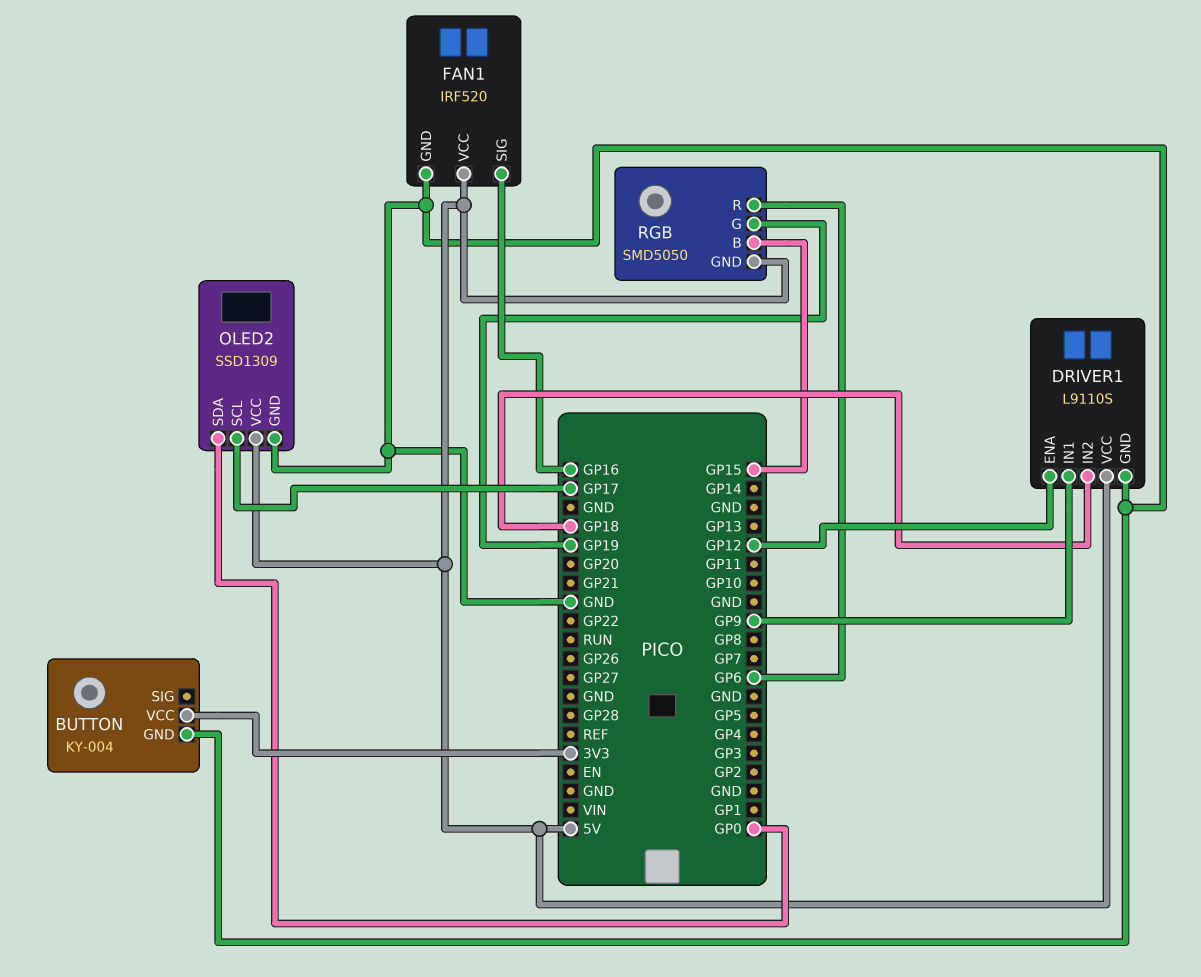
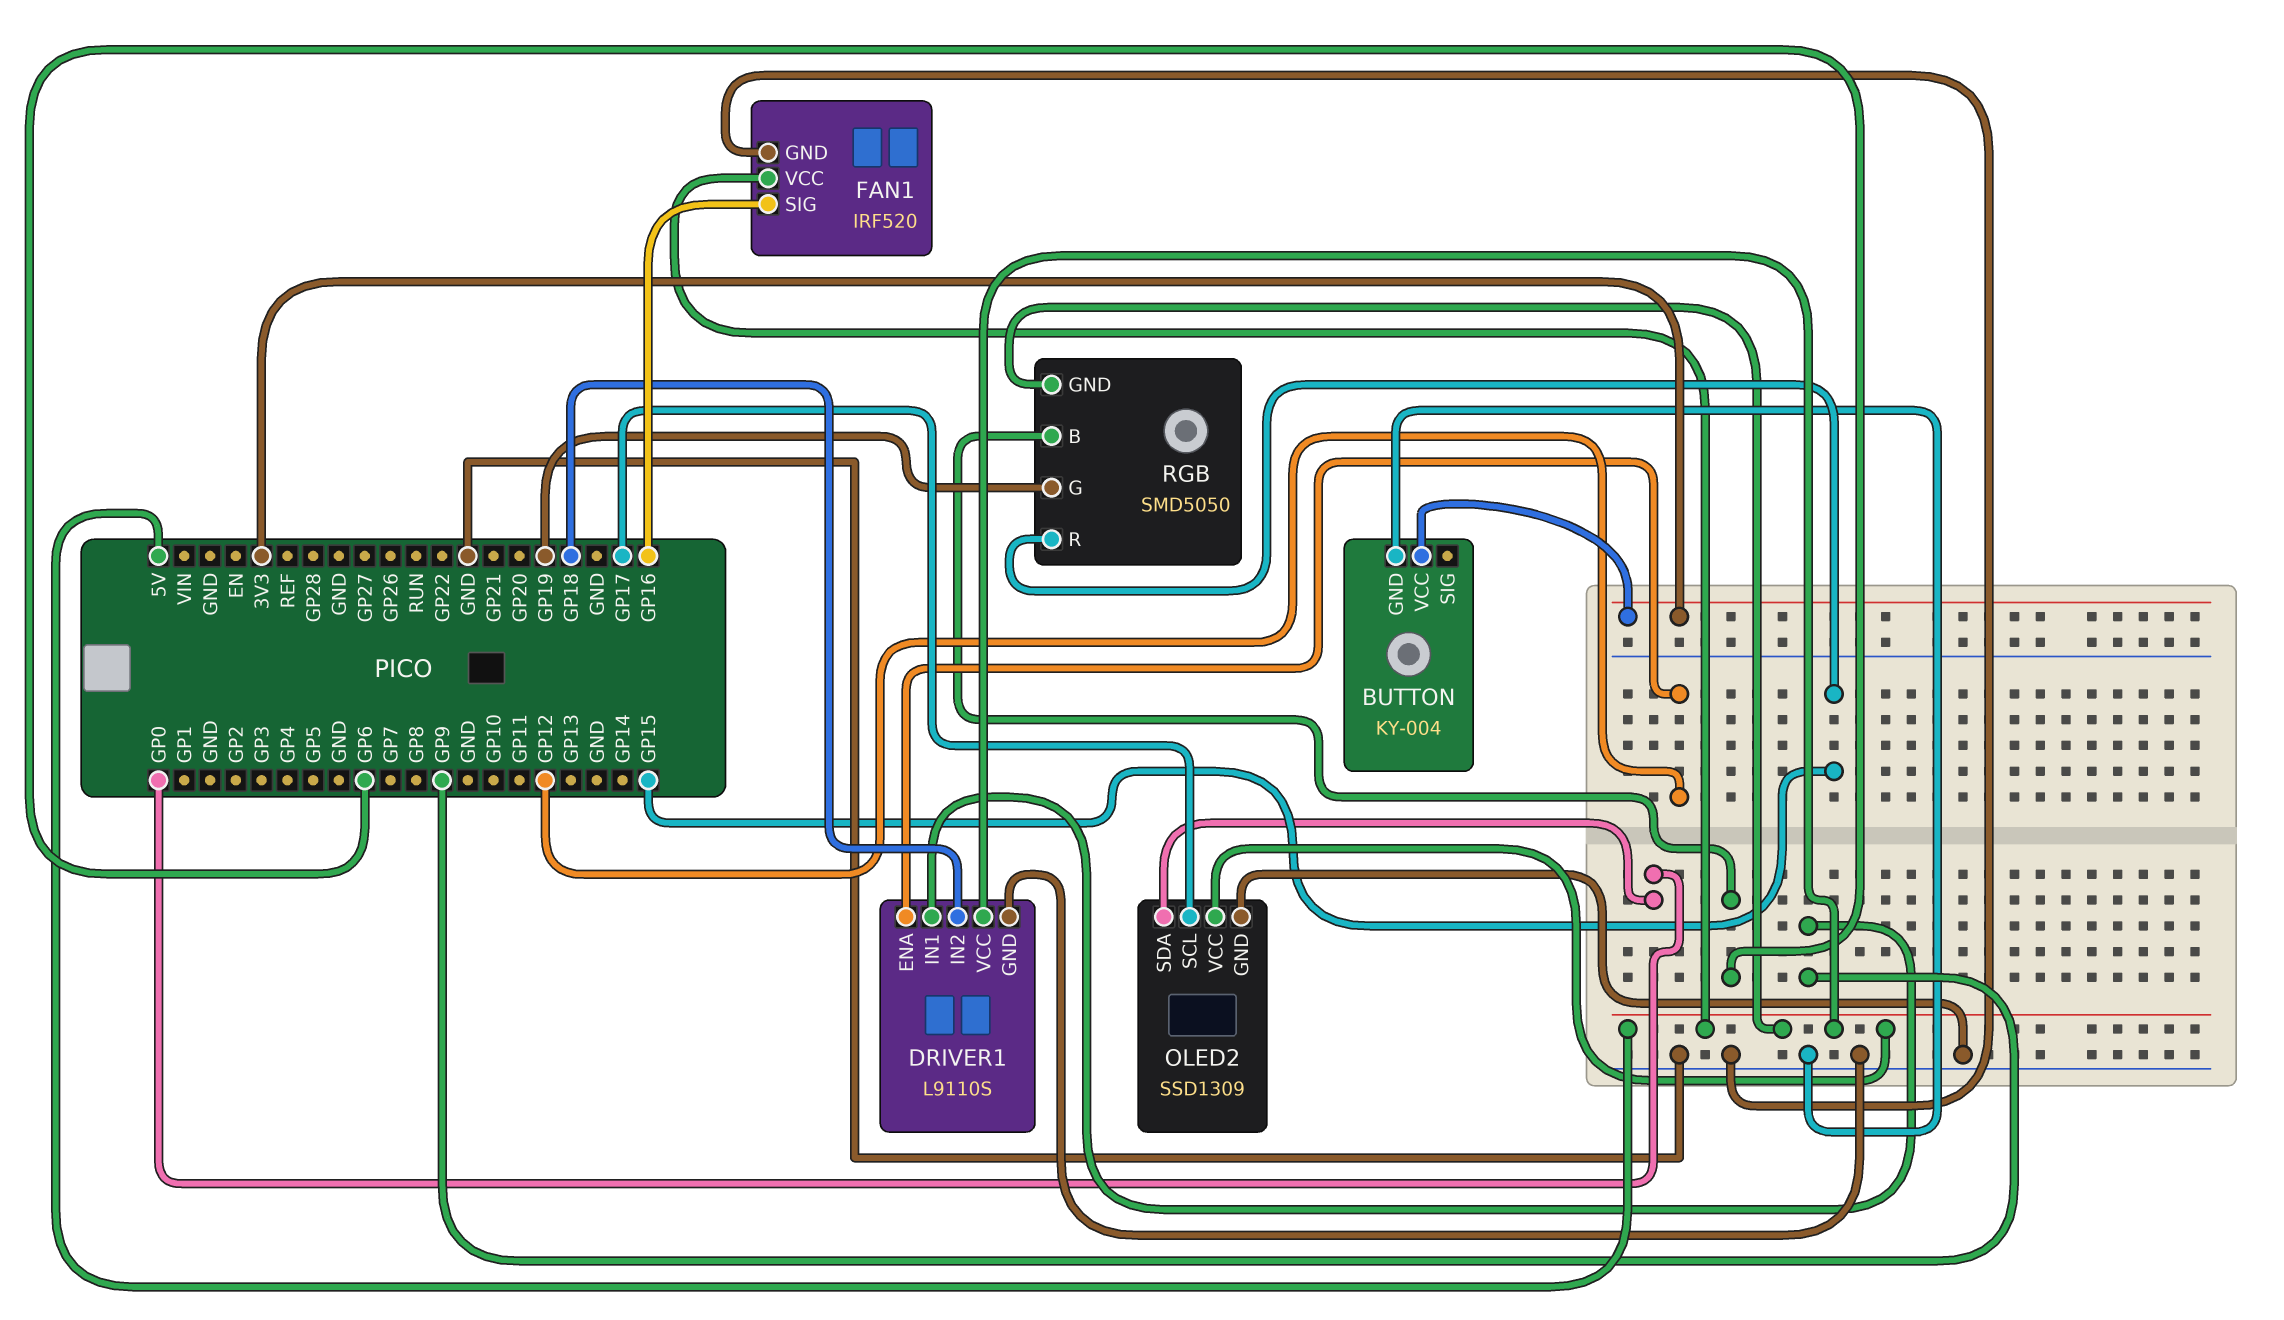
RGB pin B: GP15 -> GP6
RGB pin R: GP6 -> GP15

